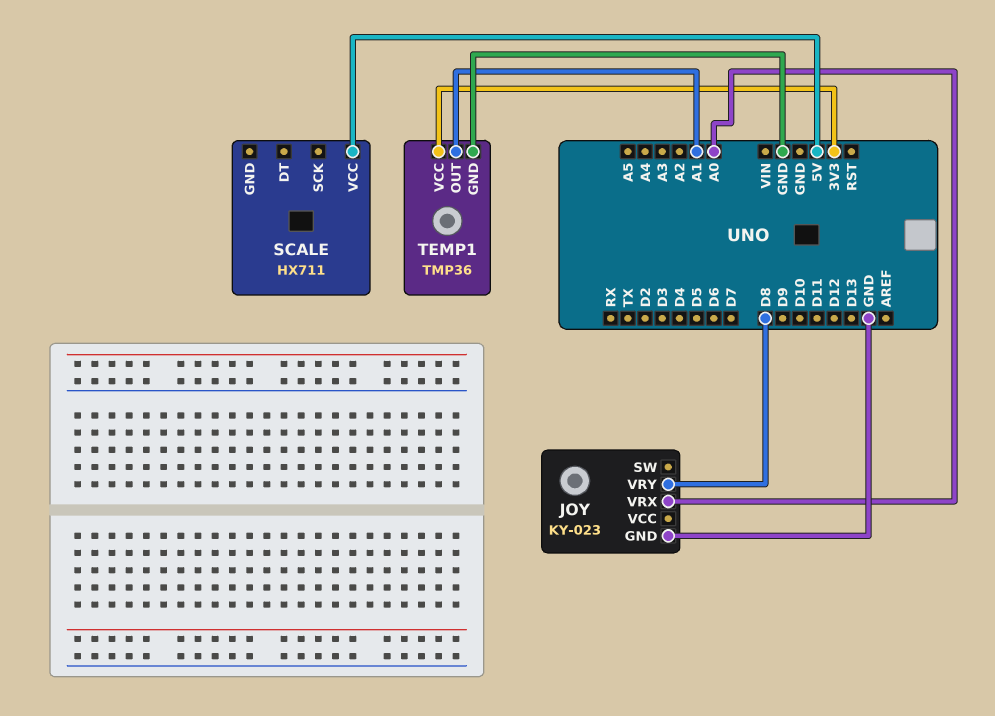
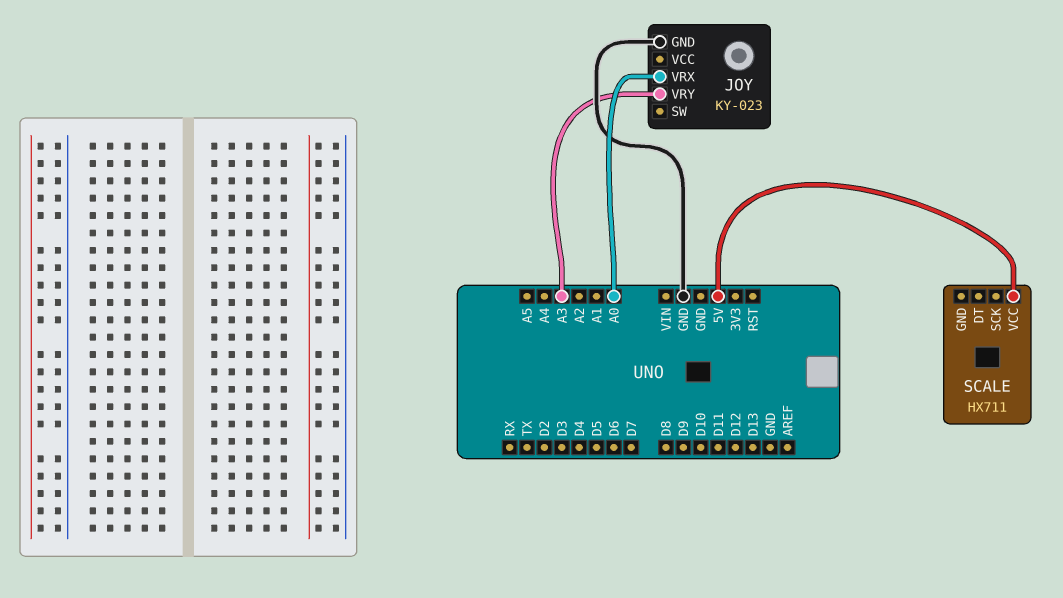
JOY pin VRY: D8 -> A3
TEMP1: TMP36 -> none
TEMP1 pin GND: GND -> none
TEMP1 pin OUT: A1 -> none
TEMP1 pin VCC: 3V3 -> none

